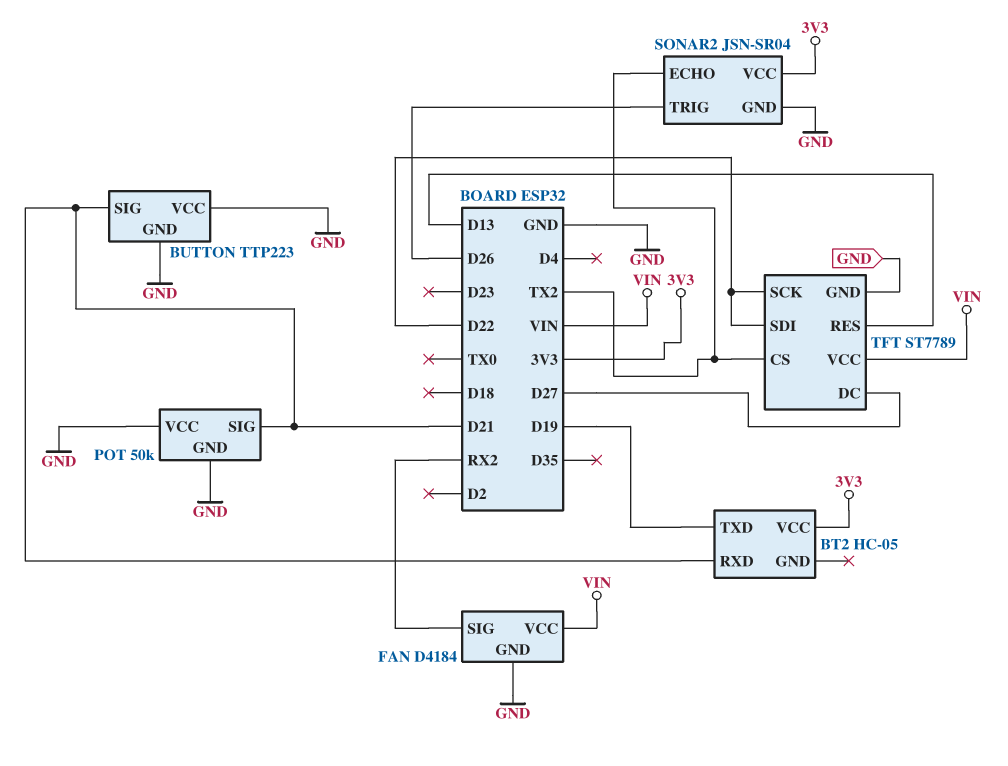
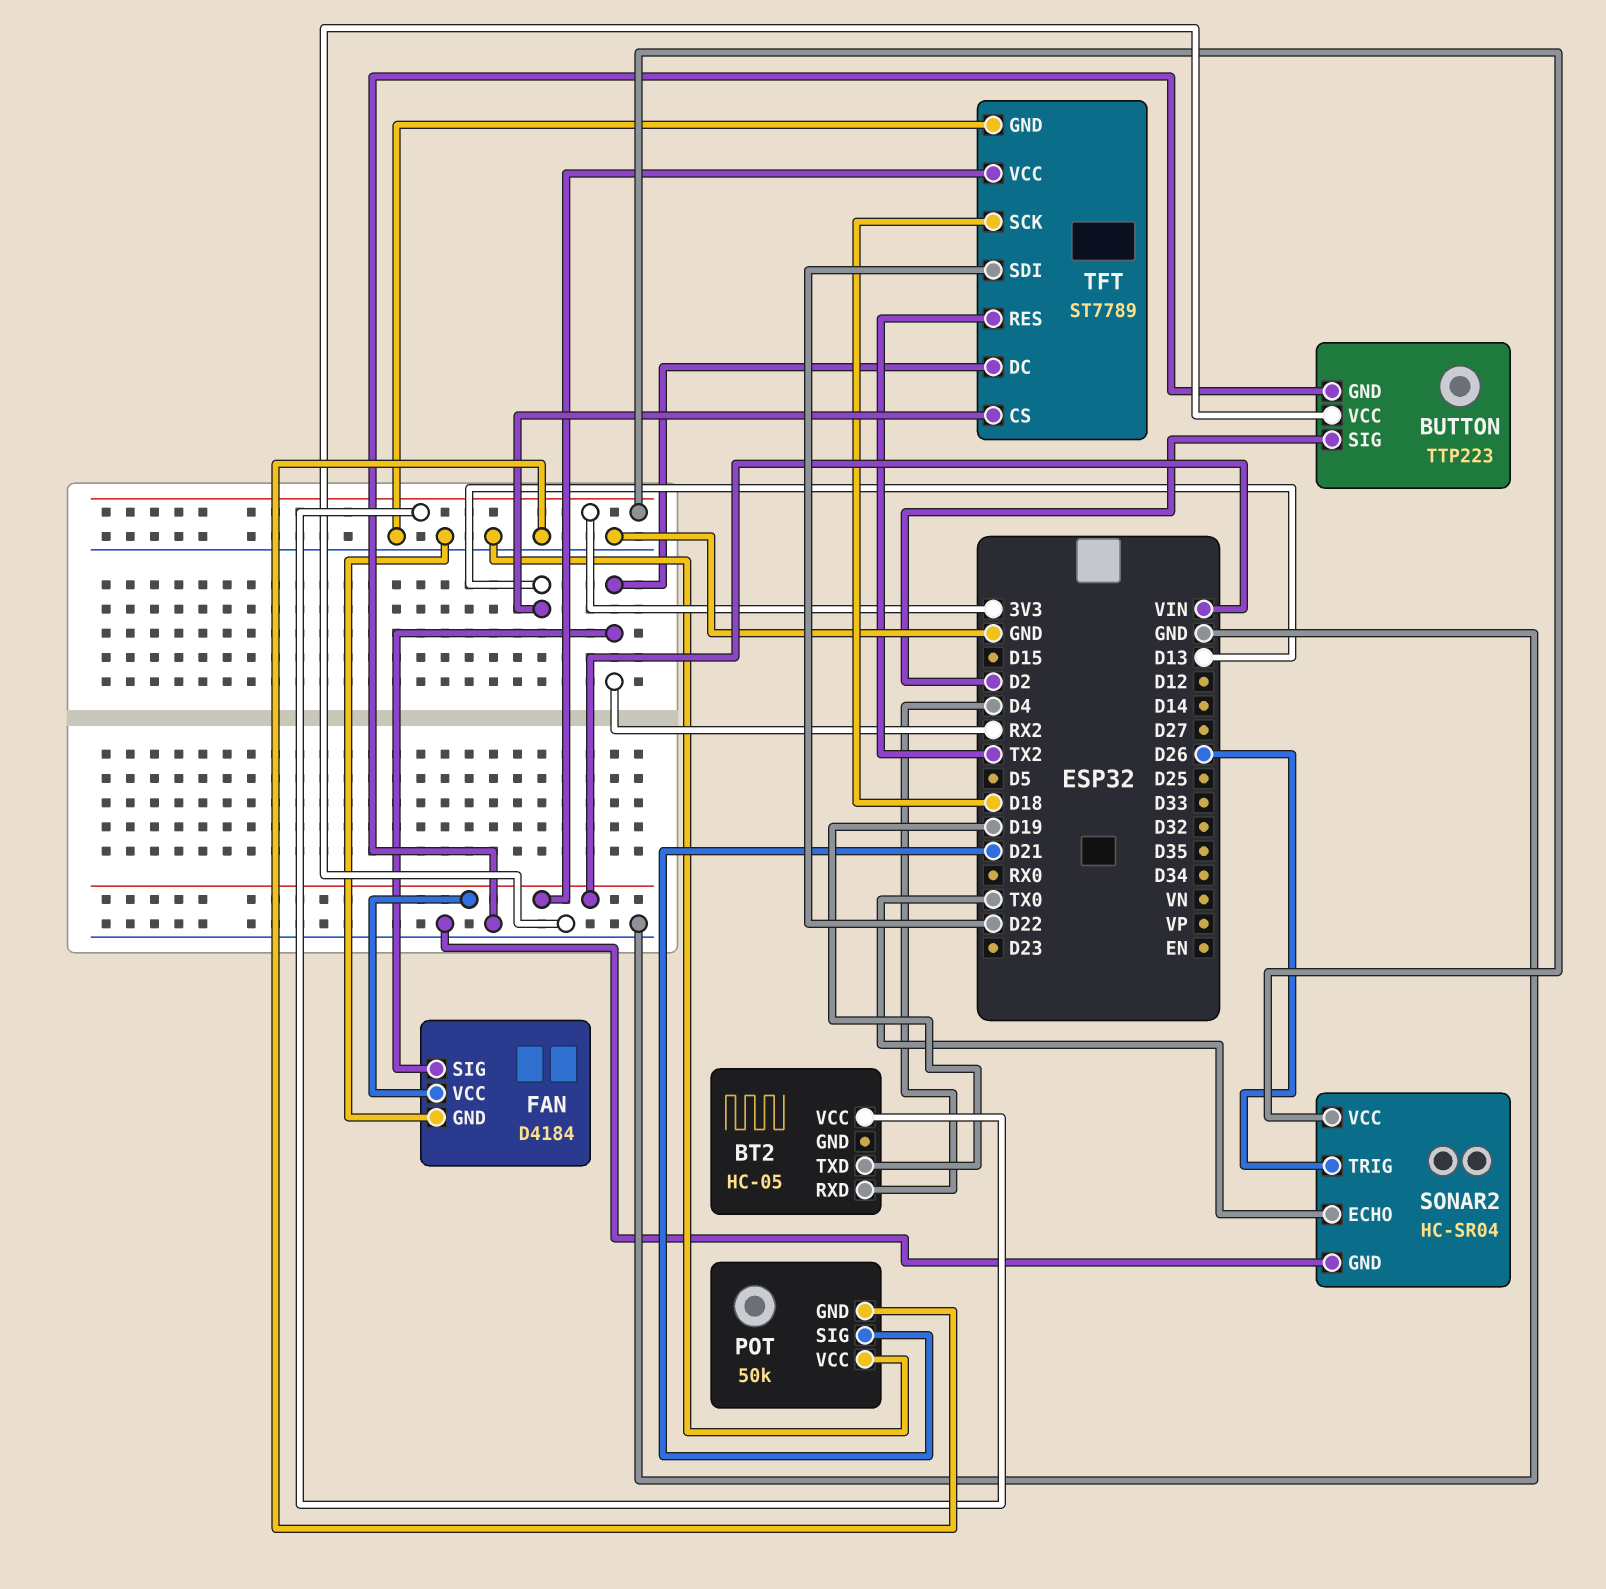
BT2 pin RXD: D21 -> D4
BUTTON pin SIG: D21 -> D2
SONAR2: JSN-SR04 -> HC-SR04
SONAR2 pin ECHO: TX2 -> TX0
TFT pin CS: TX2 -> D13
TFT pin DC: D27 -> RX2
TFT pin RES: D13 -> TX2
TFT pin SCK: D22 -> D18

